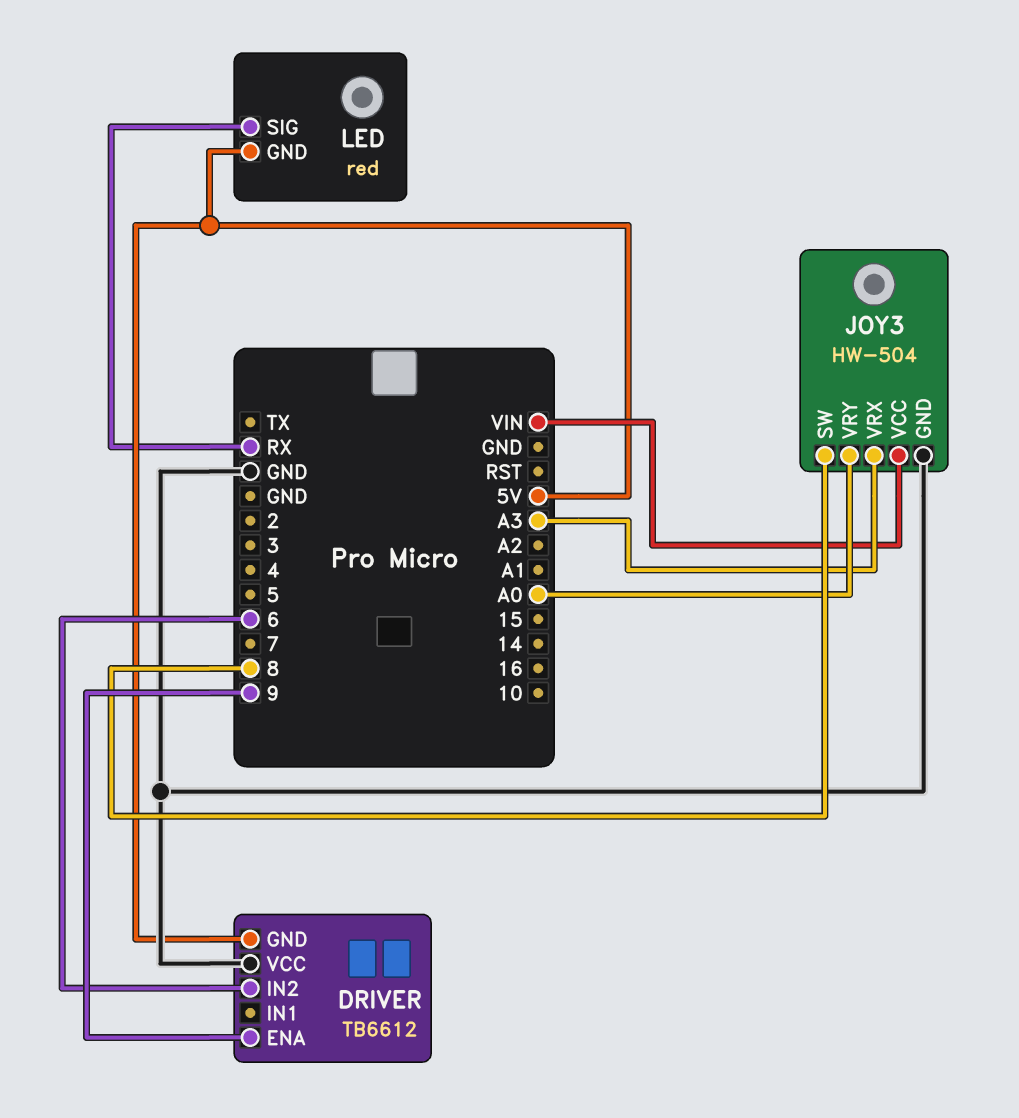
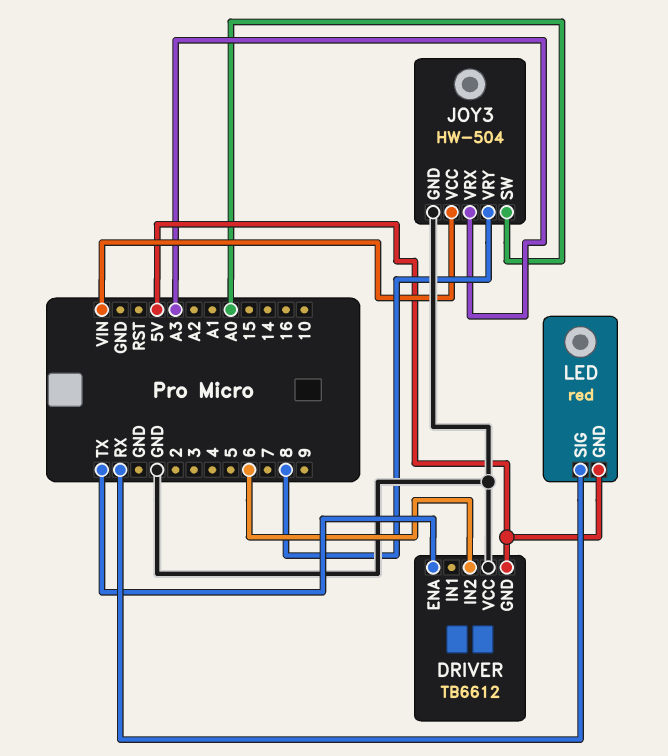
DRIVER pin ENA: 9 -> TX
JOY3 pin SW: 8 -> A0
JOY3 pin VRY: A0 -> 8

